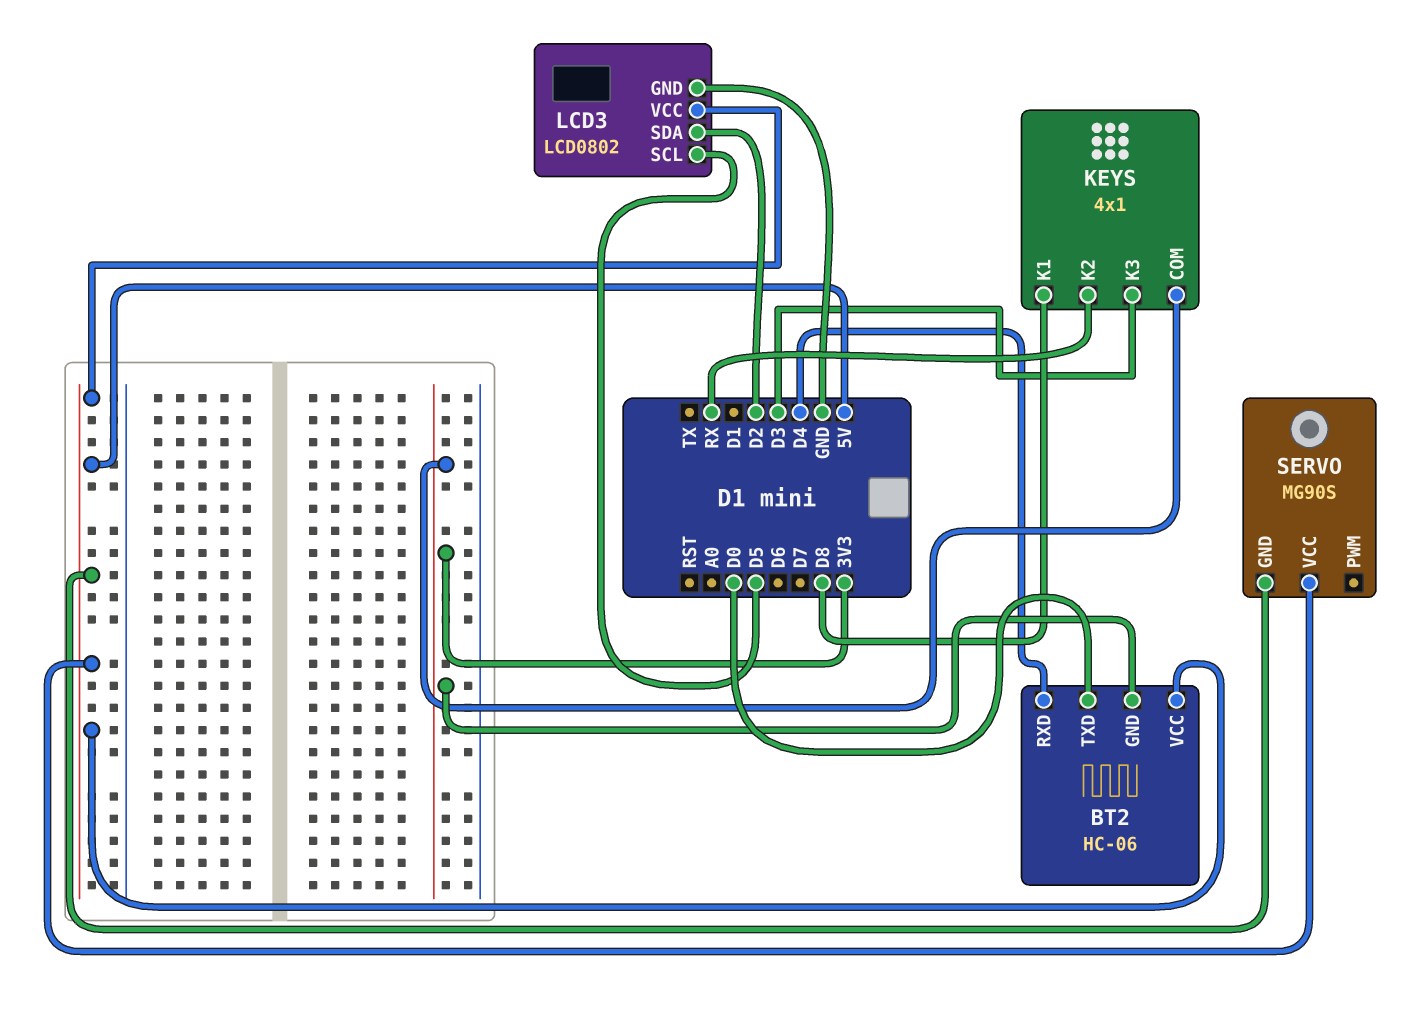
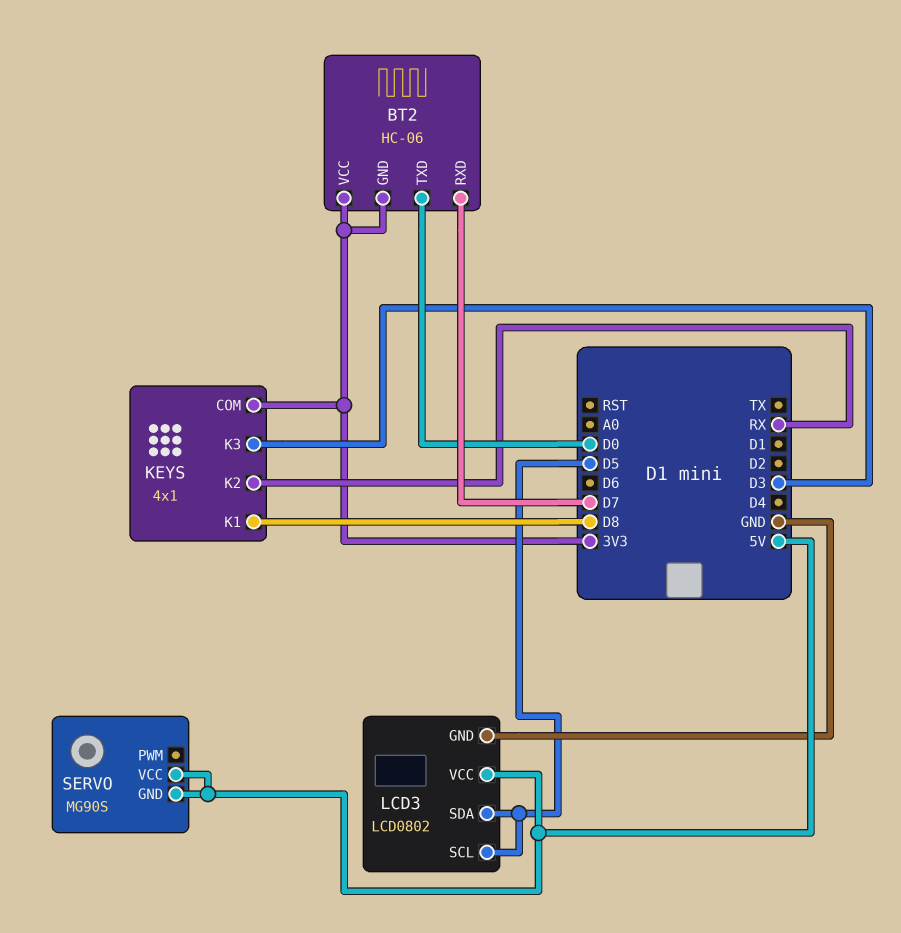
BT2 pin RXD: D4 -> D7
BT2 pin VCC: 5V -> 3V3
LCD3 pin SDA: D2 -> D5

